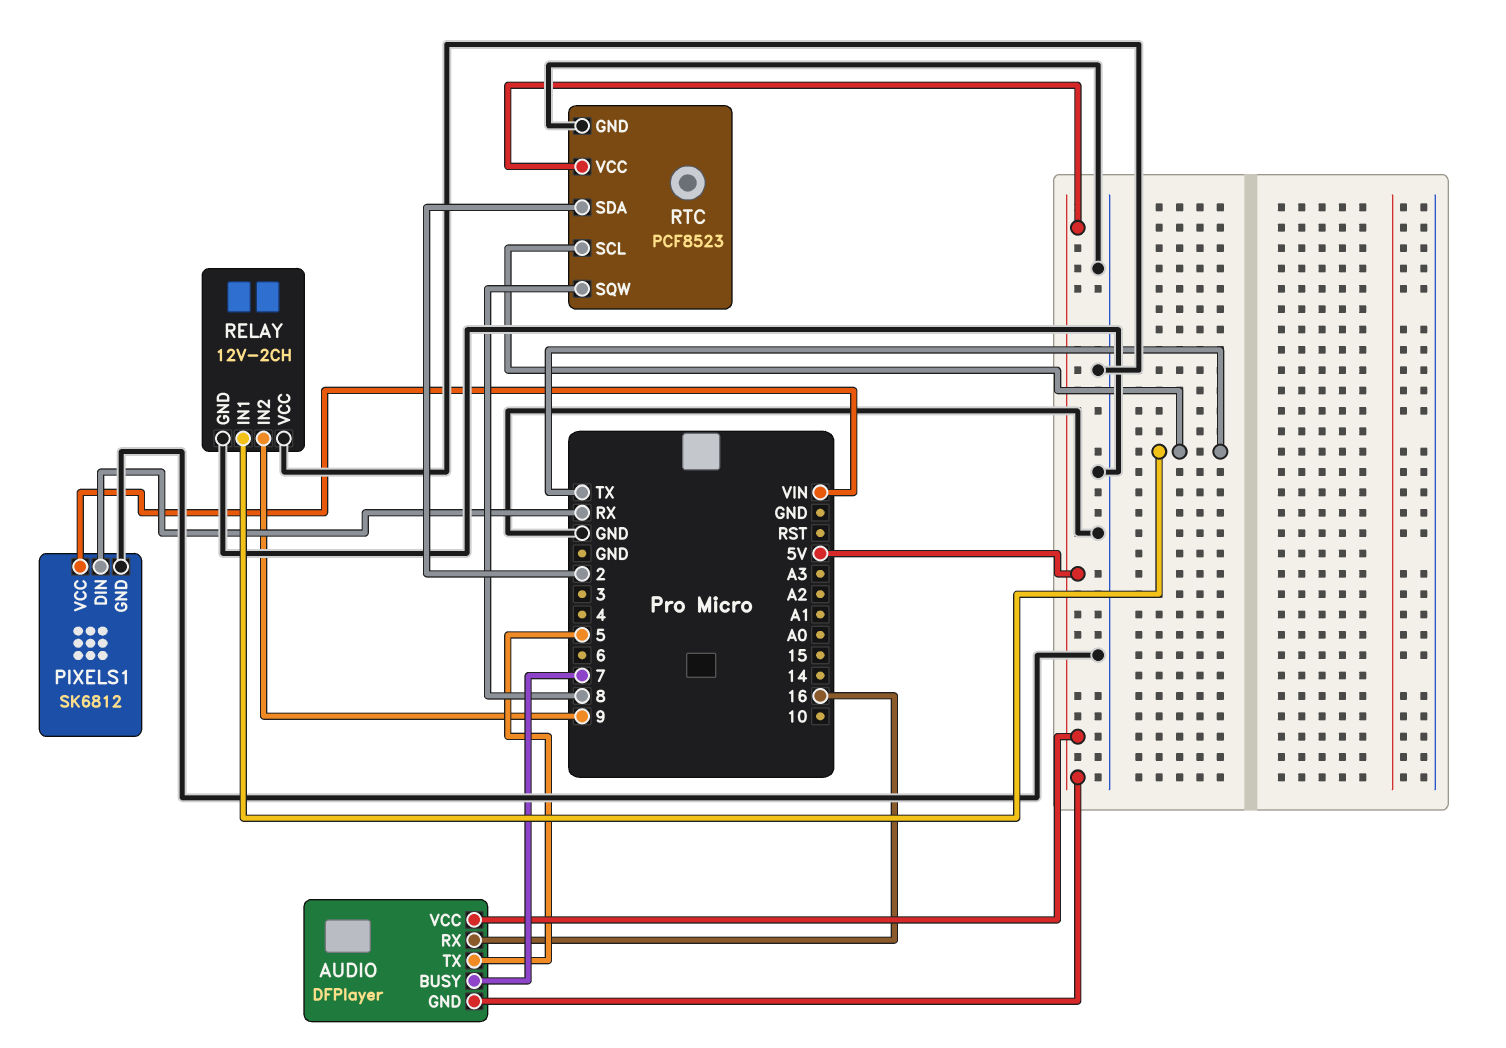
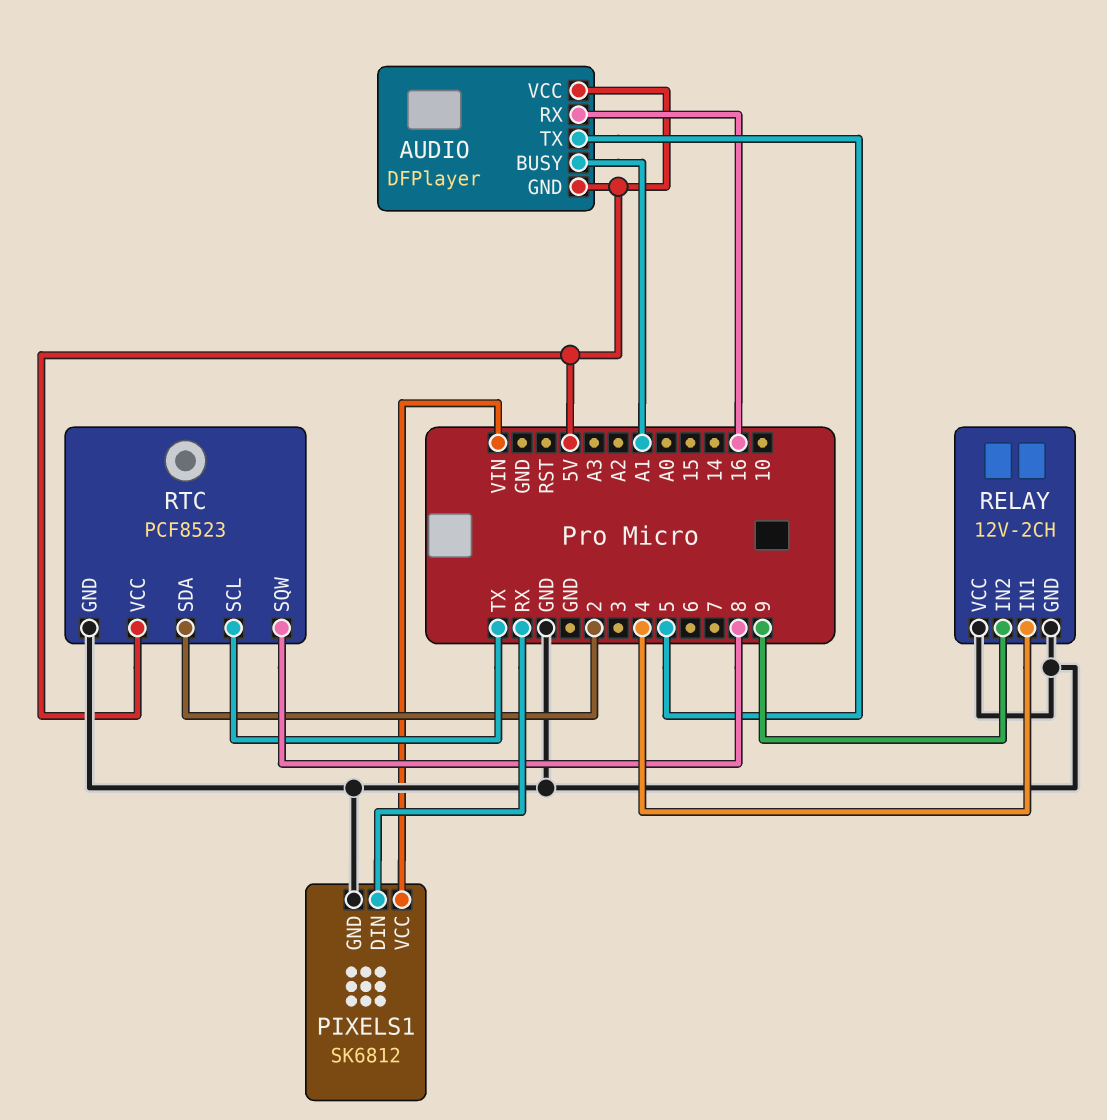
AUDIO pin BUSY: 7 -> A1
RELAY pin IN1: TX -> 4

